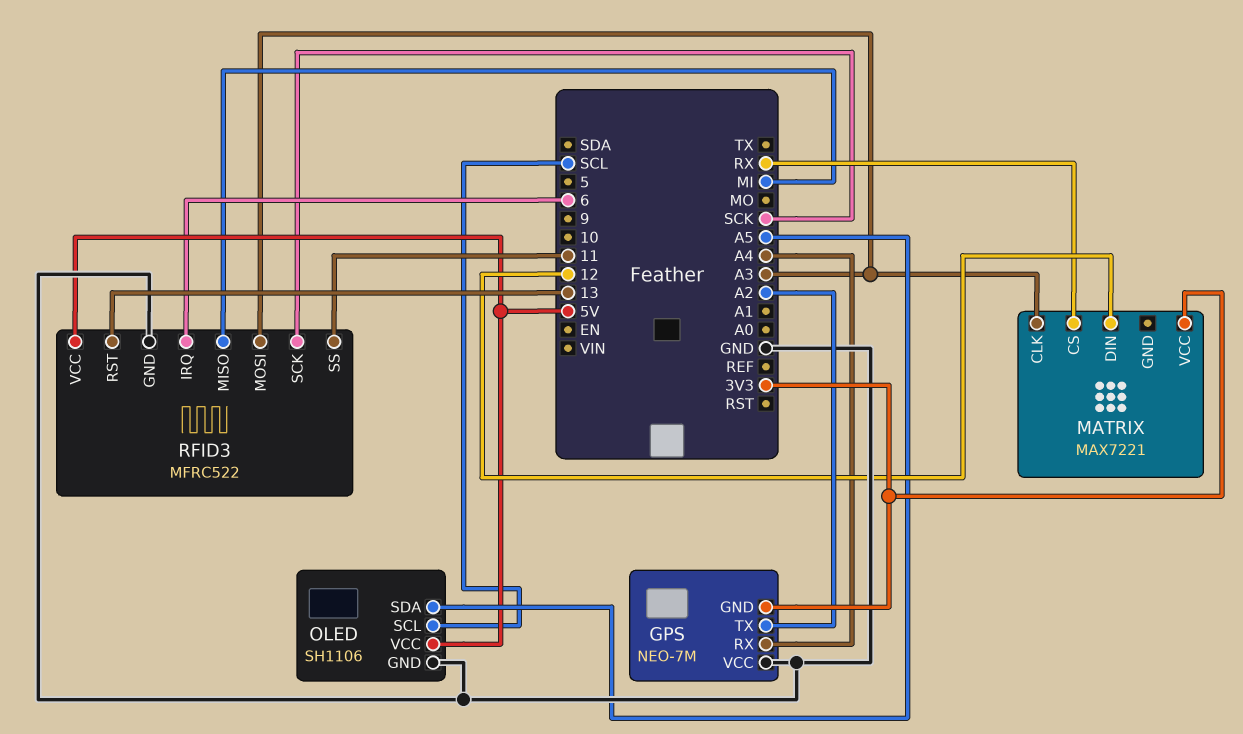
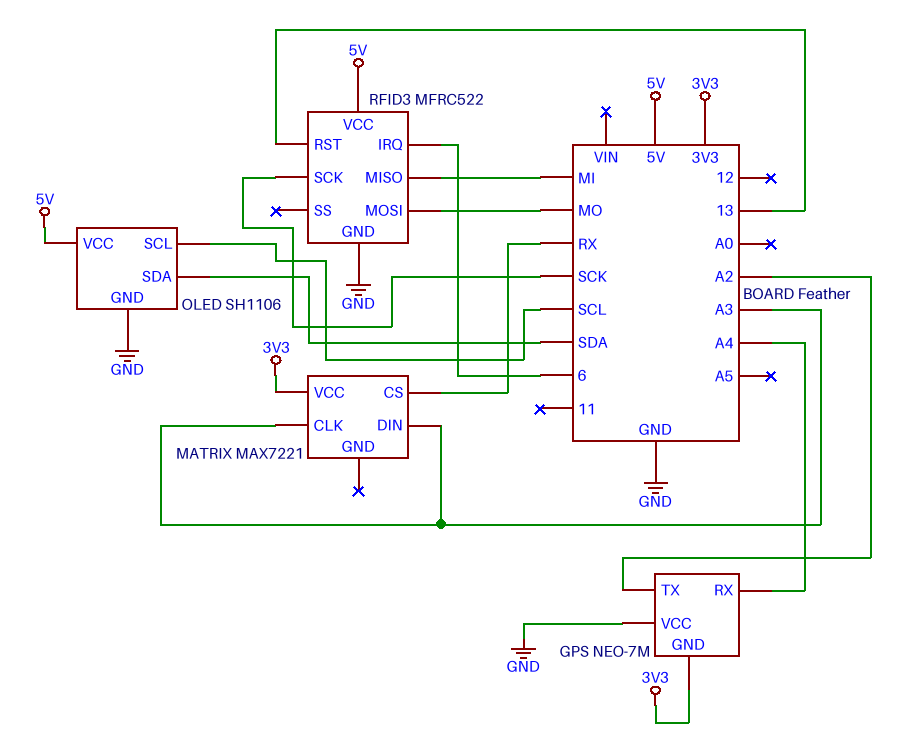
MATRIX pin DIN: 12 -> A3
OLED pin SDA: A5 -> SDA
RFID3 pin MOSI: A3 -> MO
RFID3 pin SS: 11 -> none

